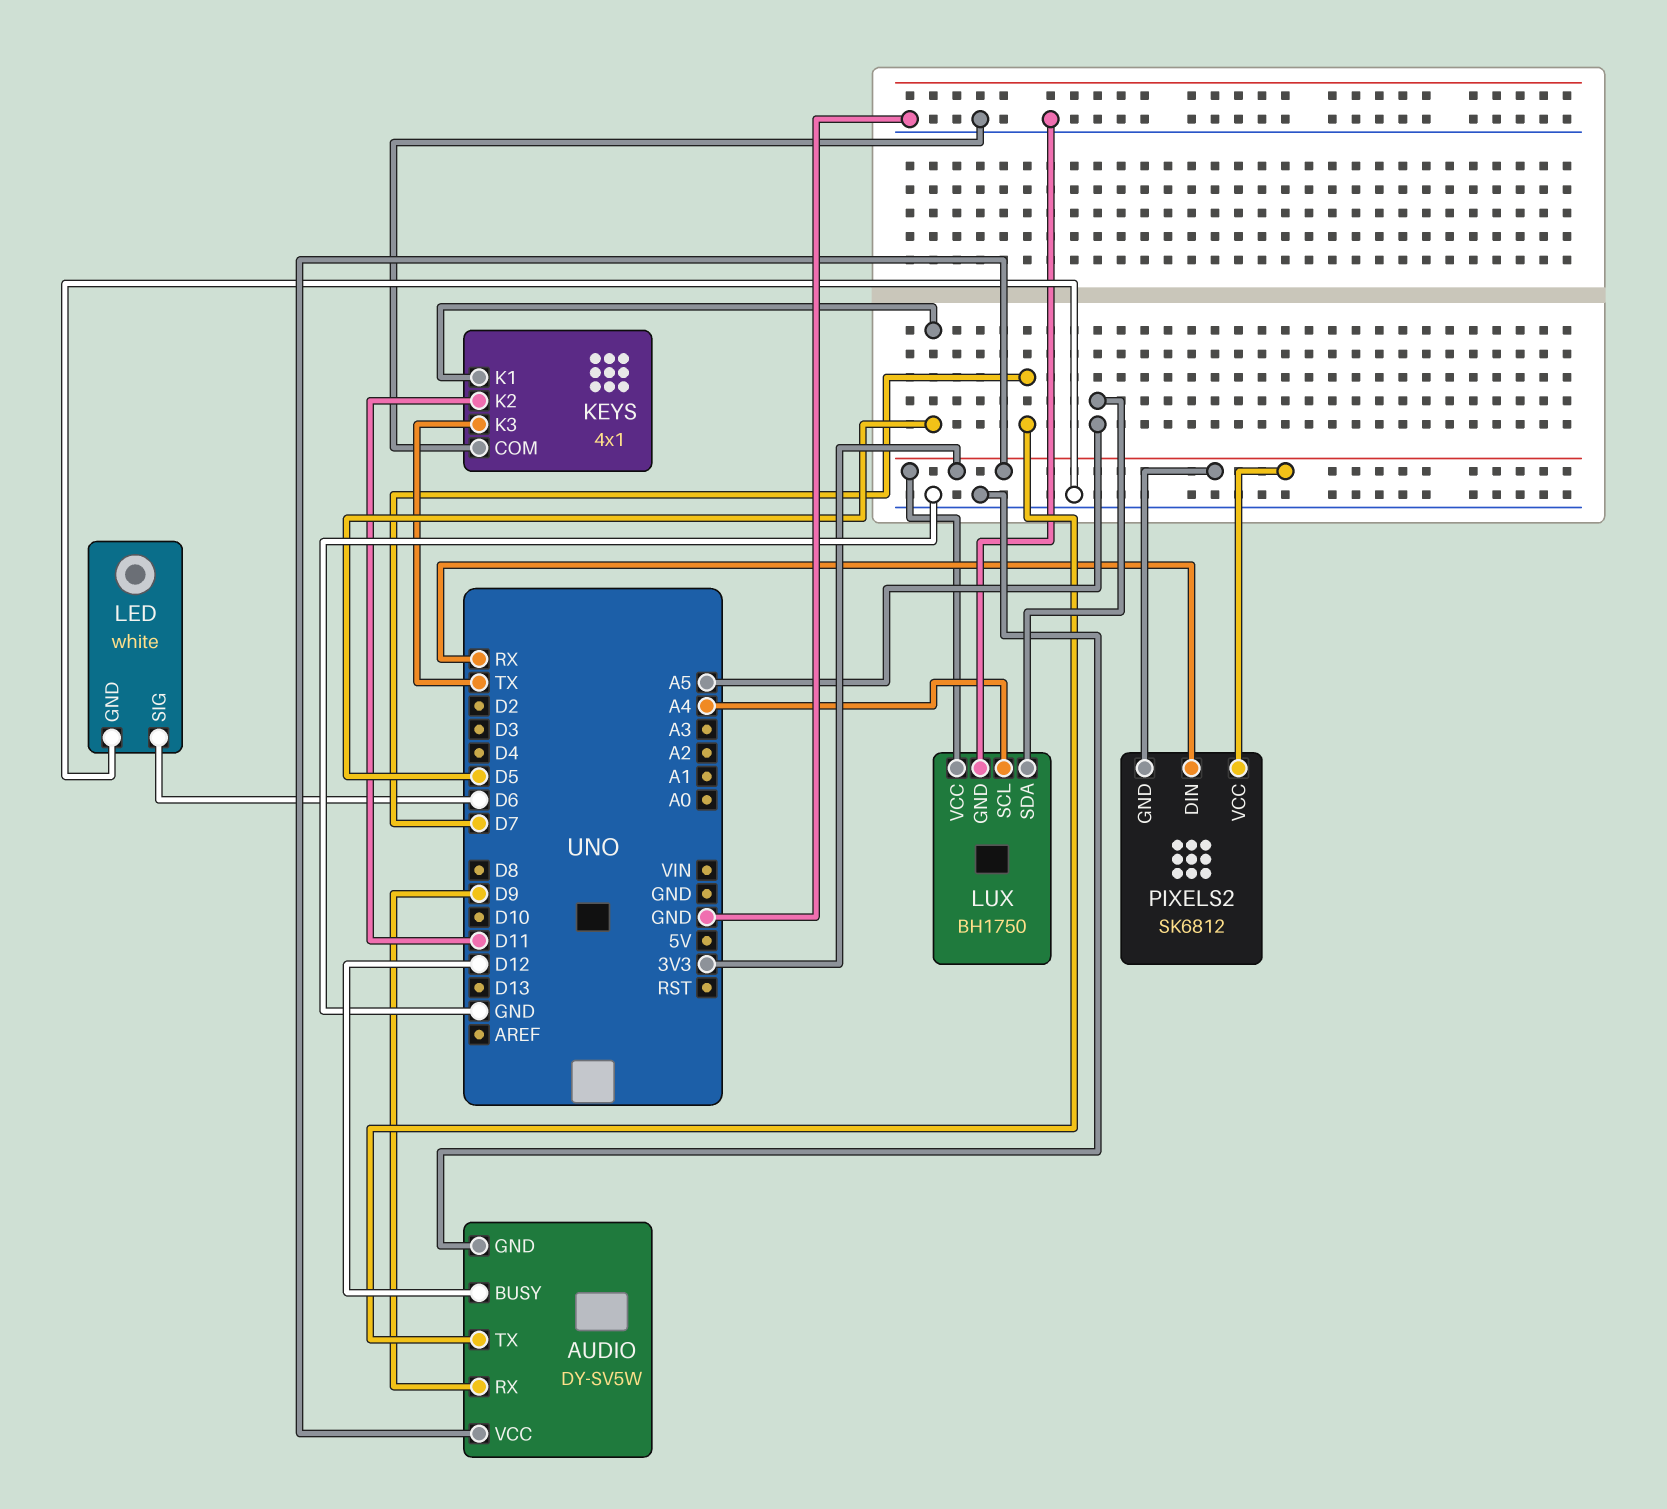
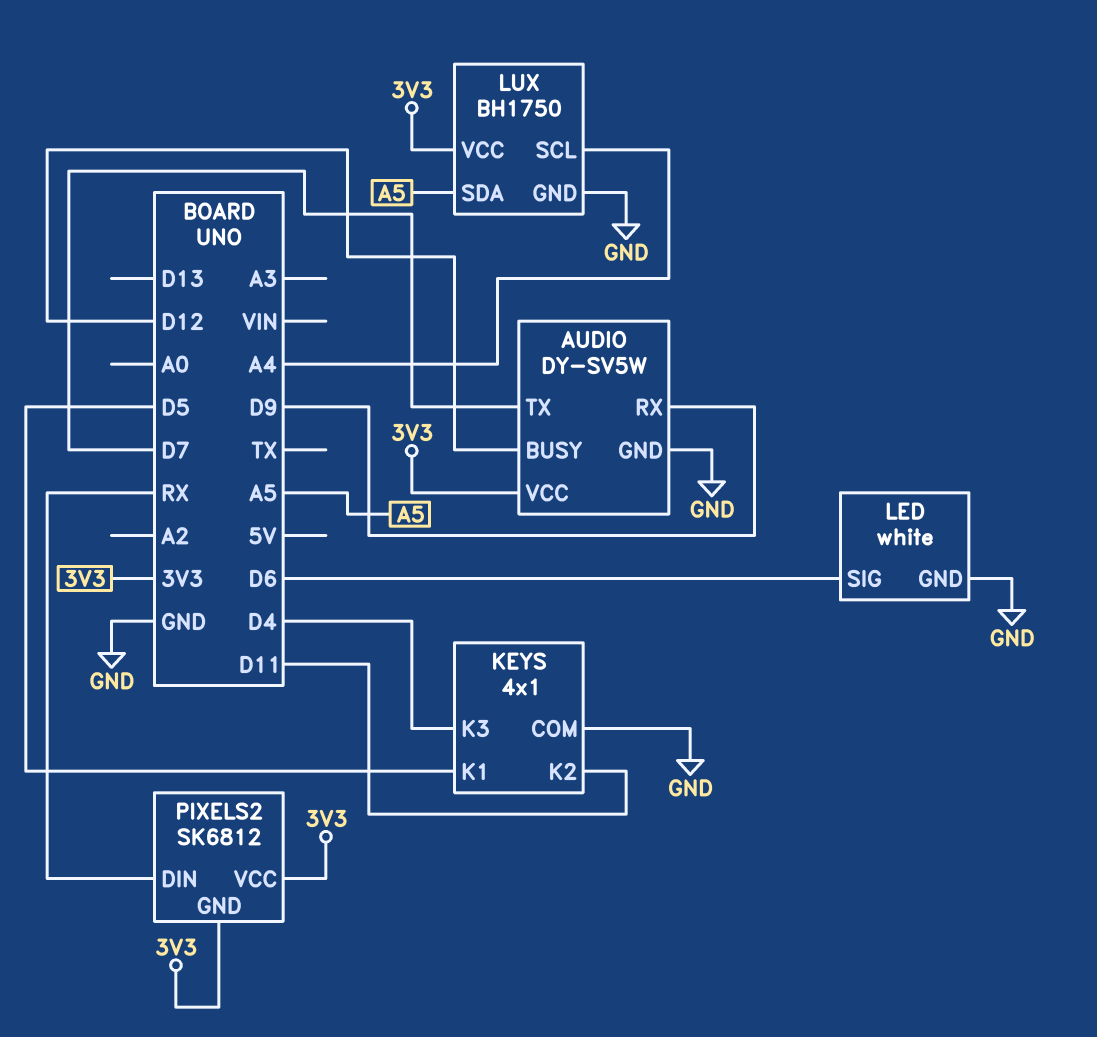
KEYS pin K3: TX -> D4

